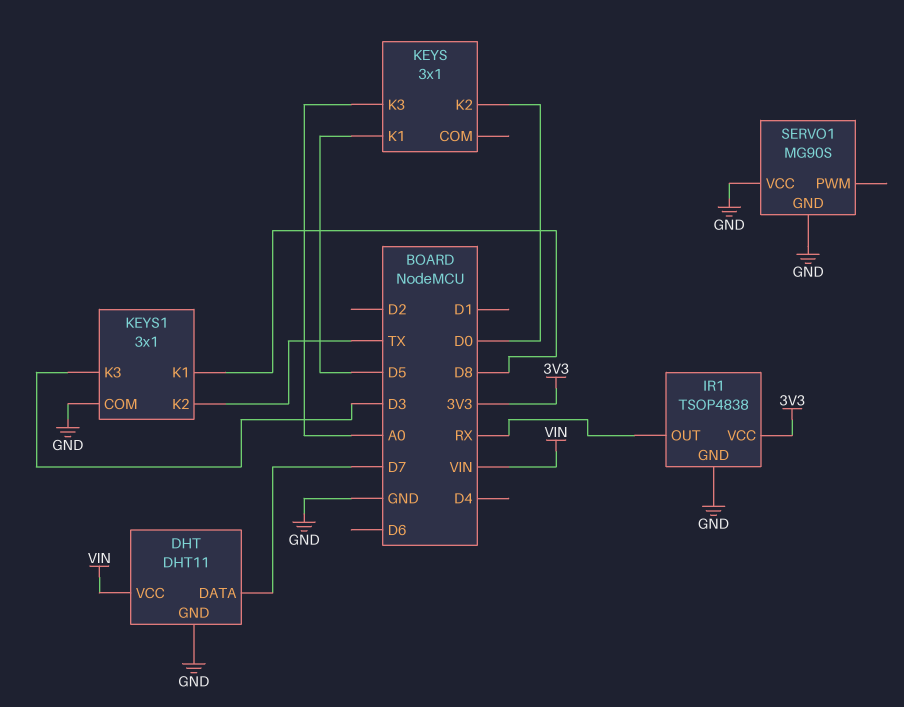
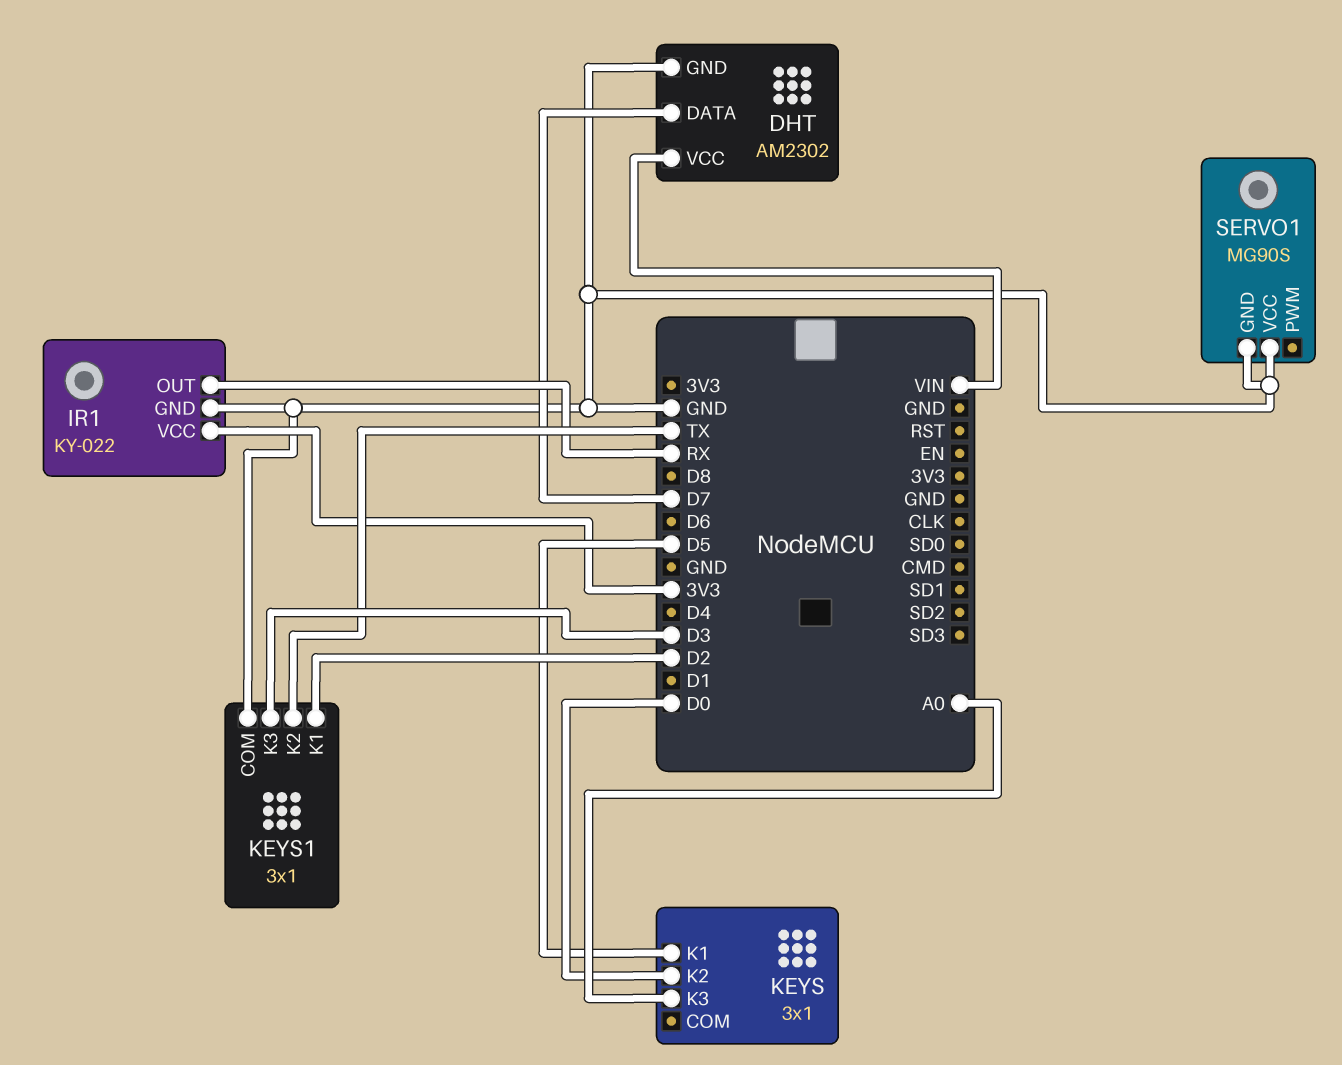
DHT: DHT11 -> AM2302
IR1: TSOP4838 -> KY-022
KEYS1 pin K1: D8 -> D2

